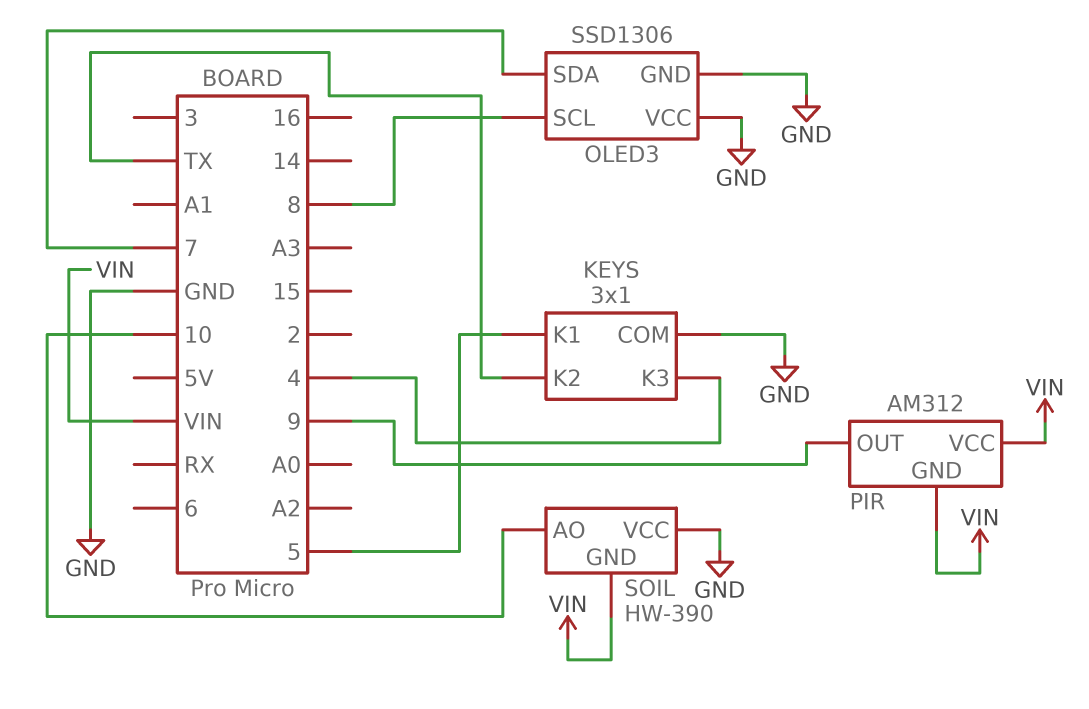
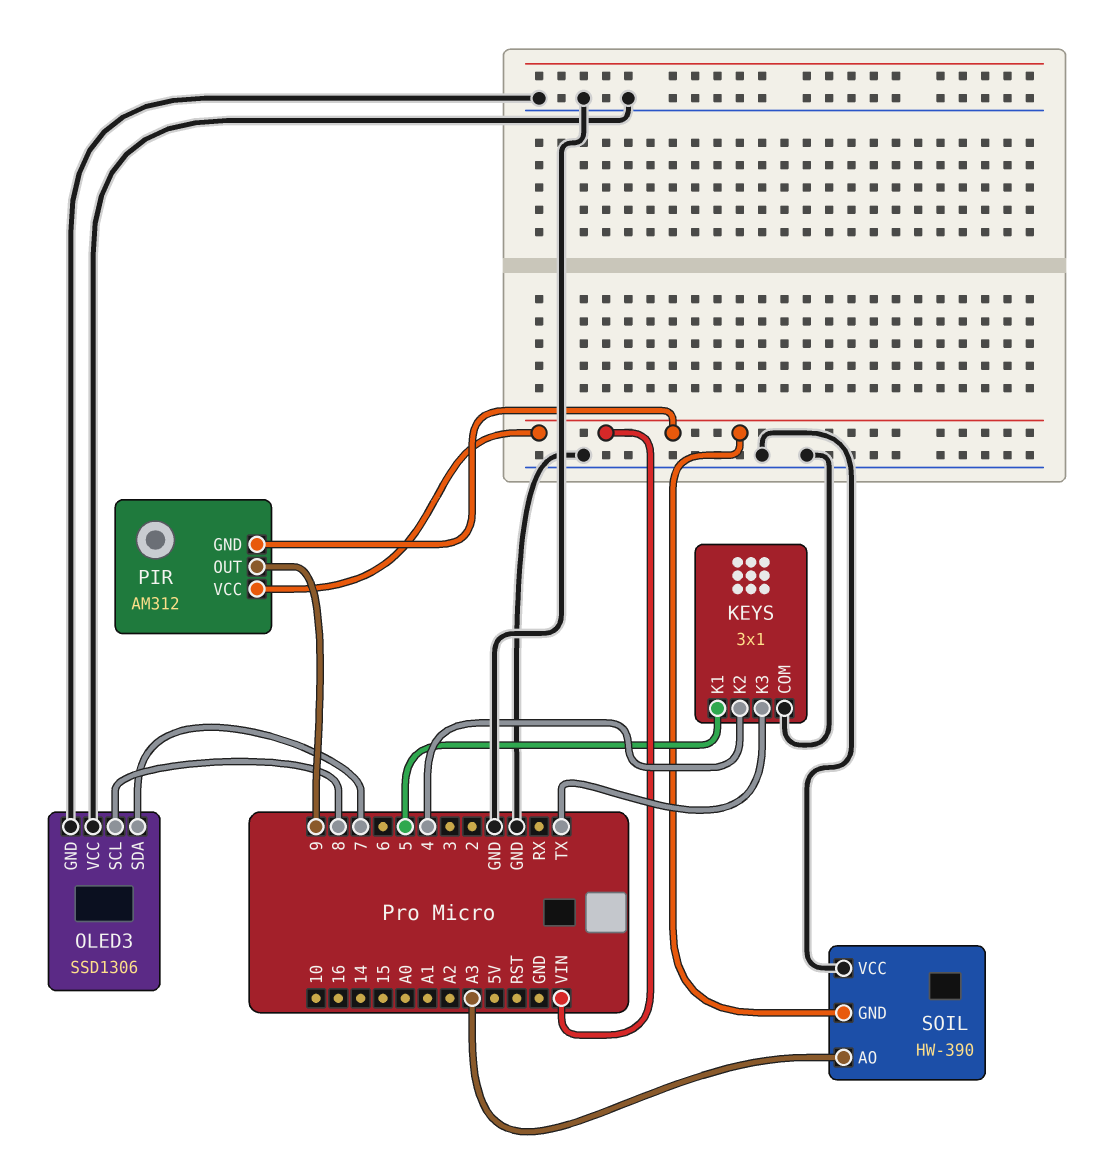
KEYS pin K2: TX -> 4
KEYS pin K3: 4 -> TX
SOIL pin AO: 10 -> A3

